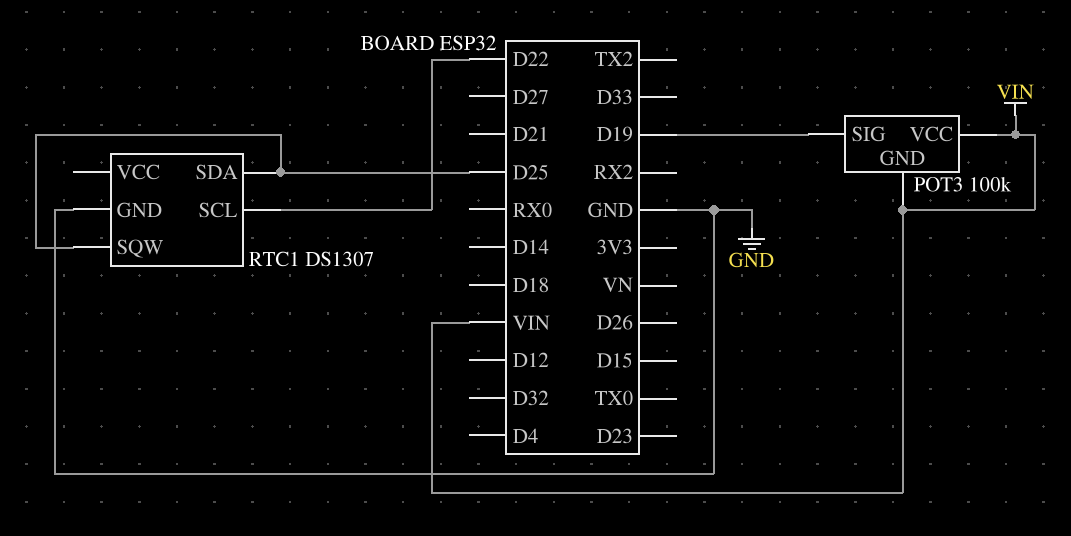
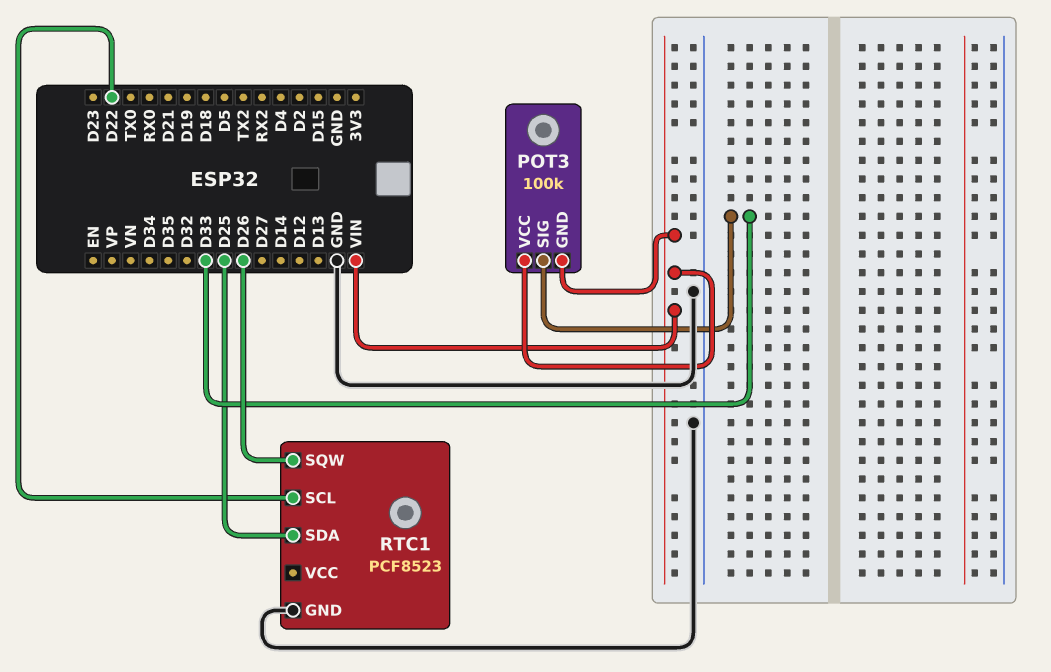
POT3 pin SIG: D19 -> D33
RTC1: DS1307 -> PCF8523
RTC1 pin SQW: D25 -> D26

